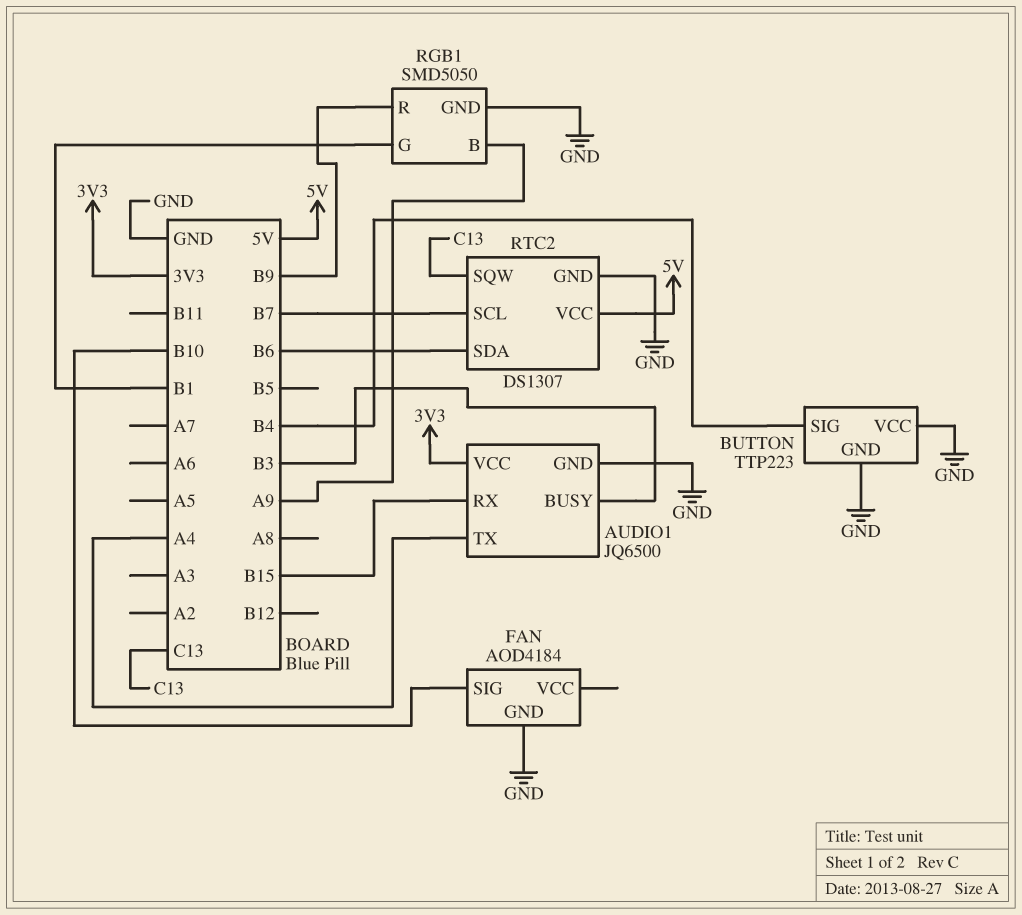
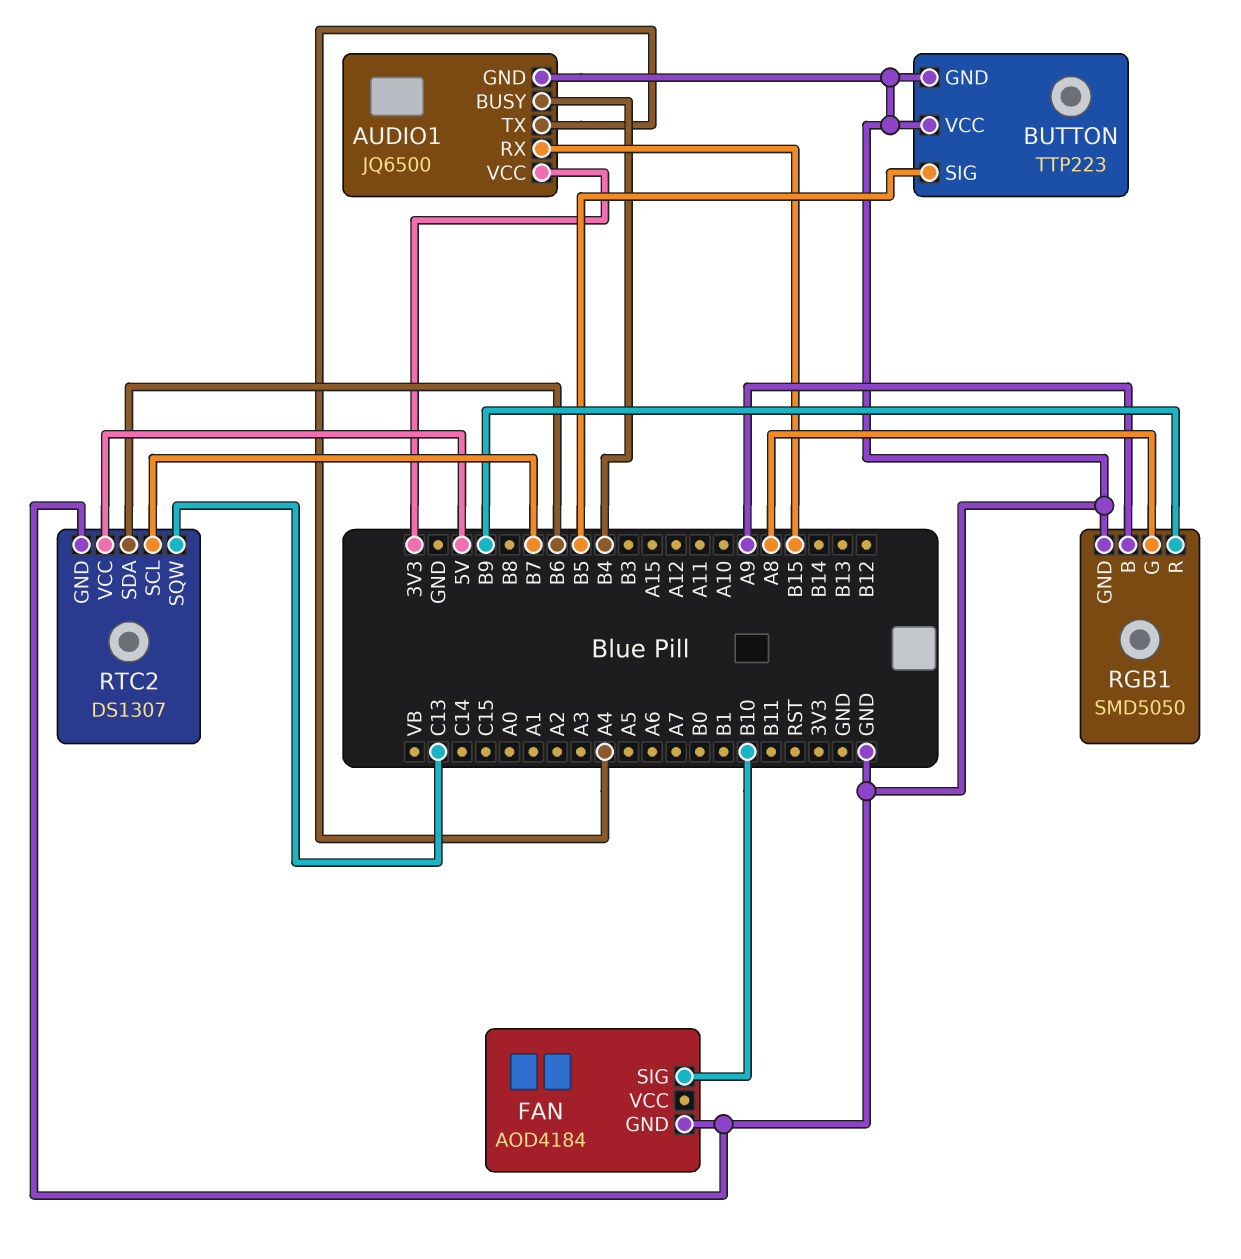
AUDIO1 pin BUSY: B3 -> B4
BUTTON pin SIG: B4 -> B5
RGB1 pin G: B1 -> A8

